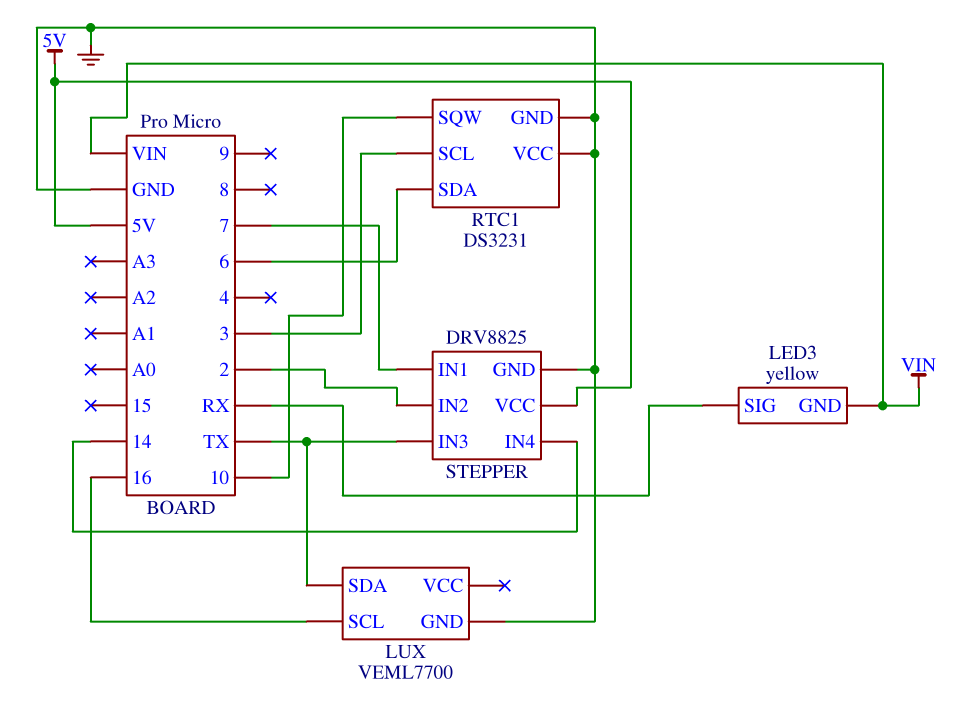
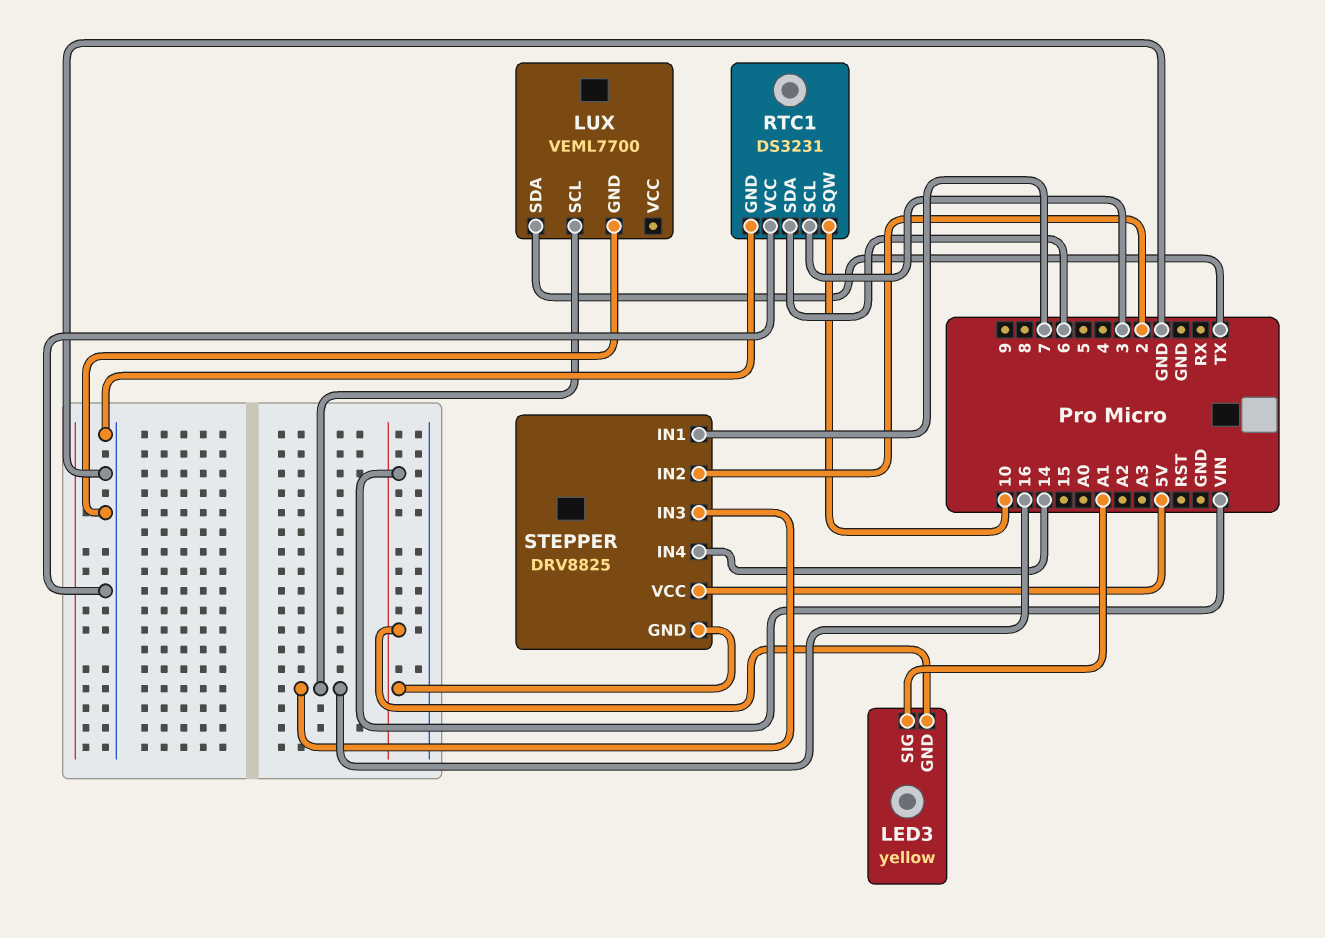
LED3 pin SIG: RX -> A1
STEPPER pin GND: GND -> VIN
STEPPER pin IN3: TX -> 16

